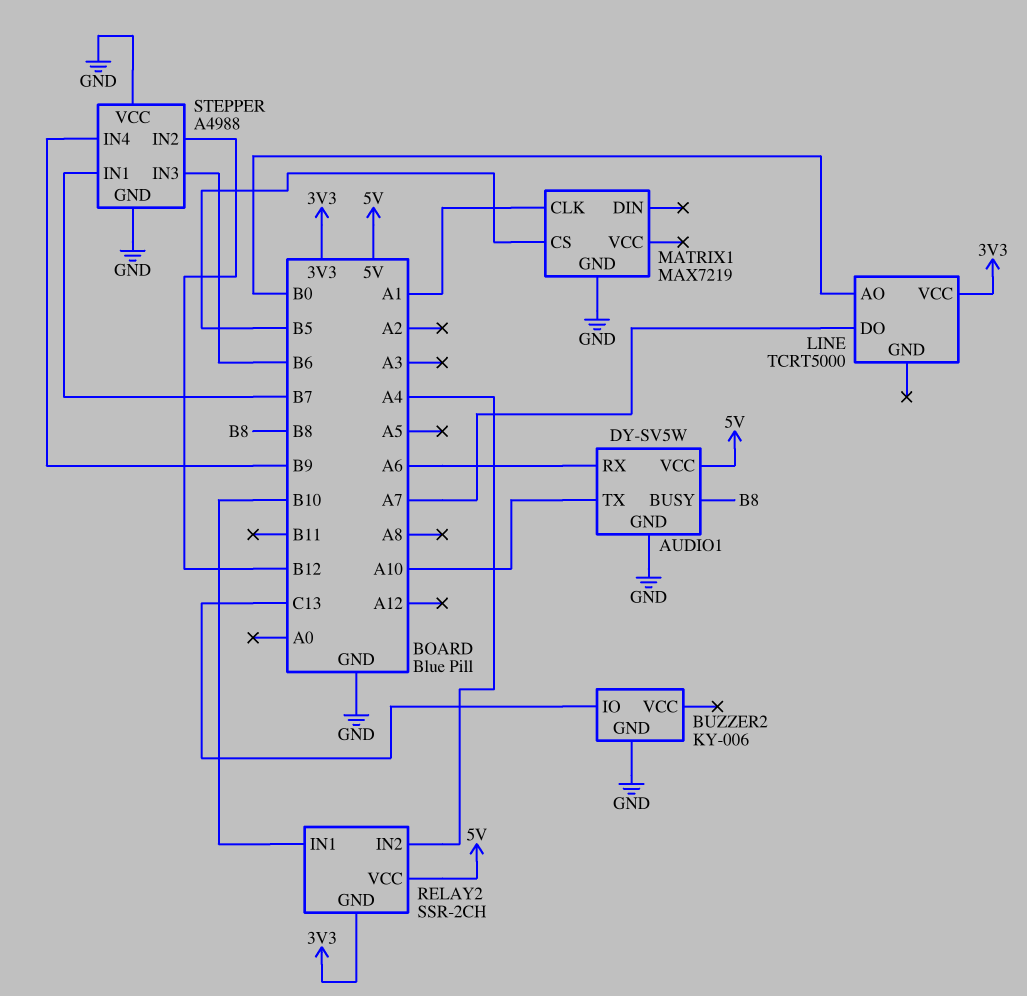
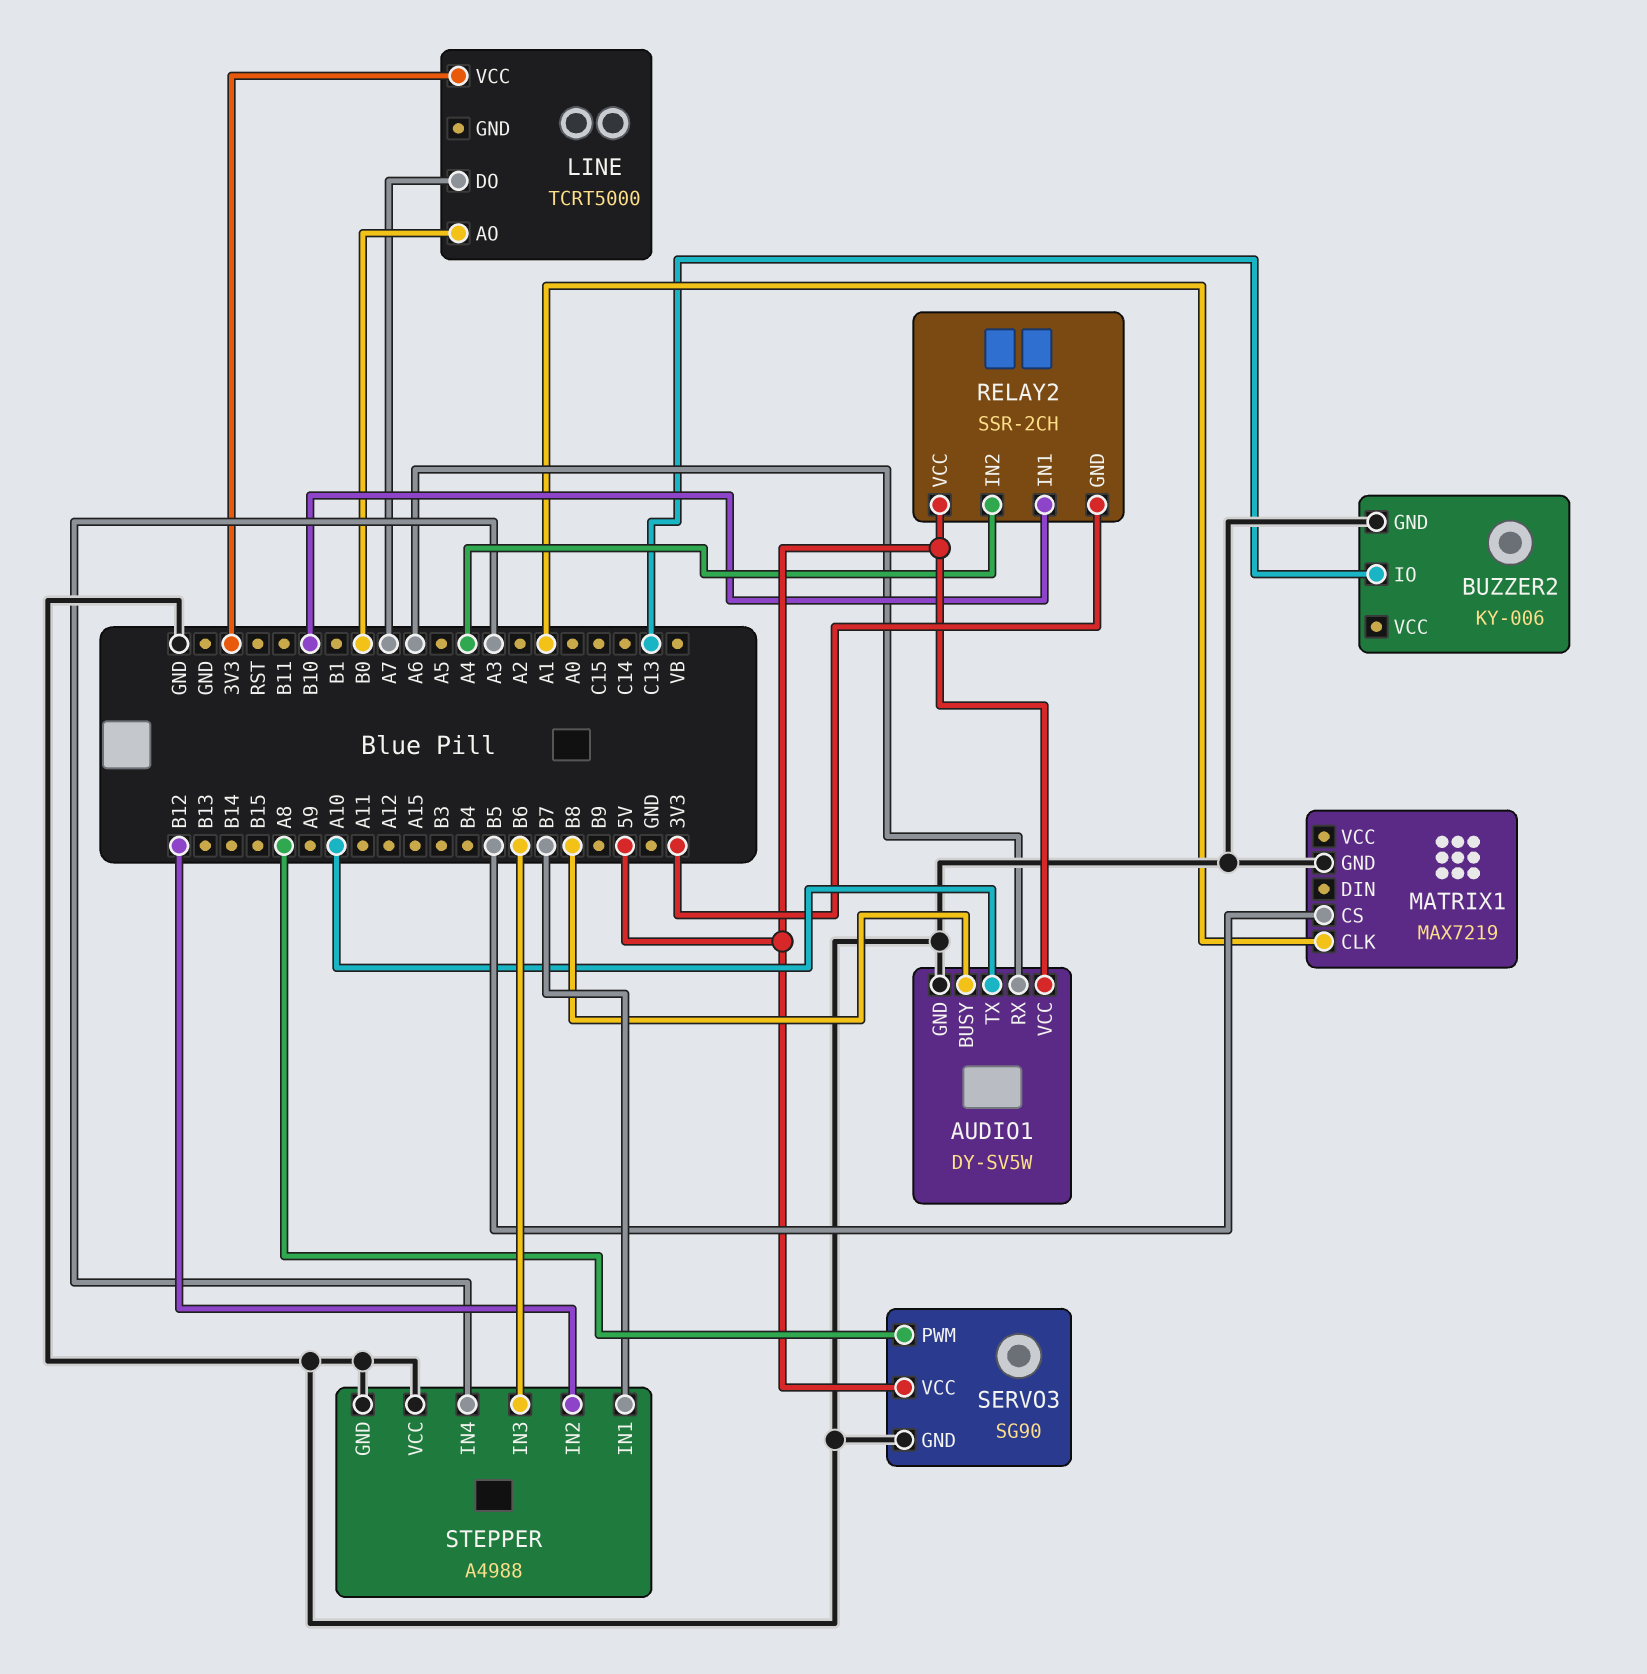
SERVO3: none -> SG90
SERVO3 pin GND: none -> GND
SERVO3 pin PWM: none -> A8
SERVO3 pin VCC: none -> 5V
STEPPER pin IN4: B9 -> A3

